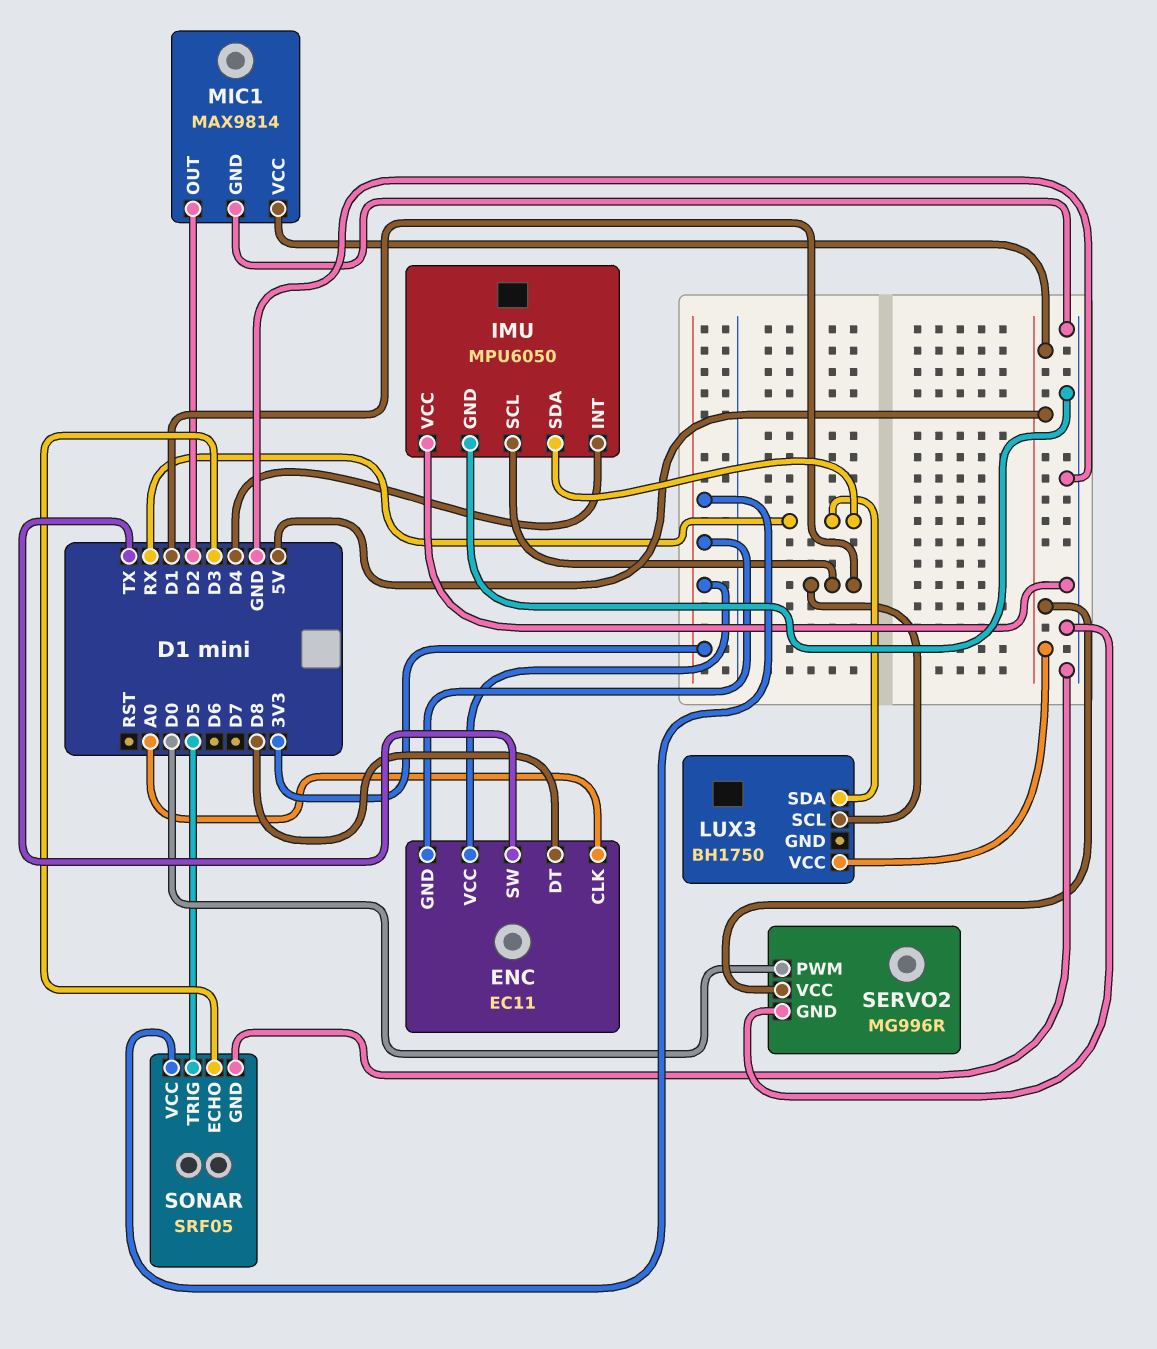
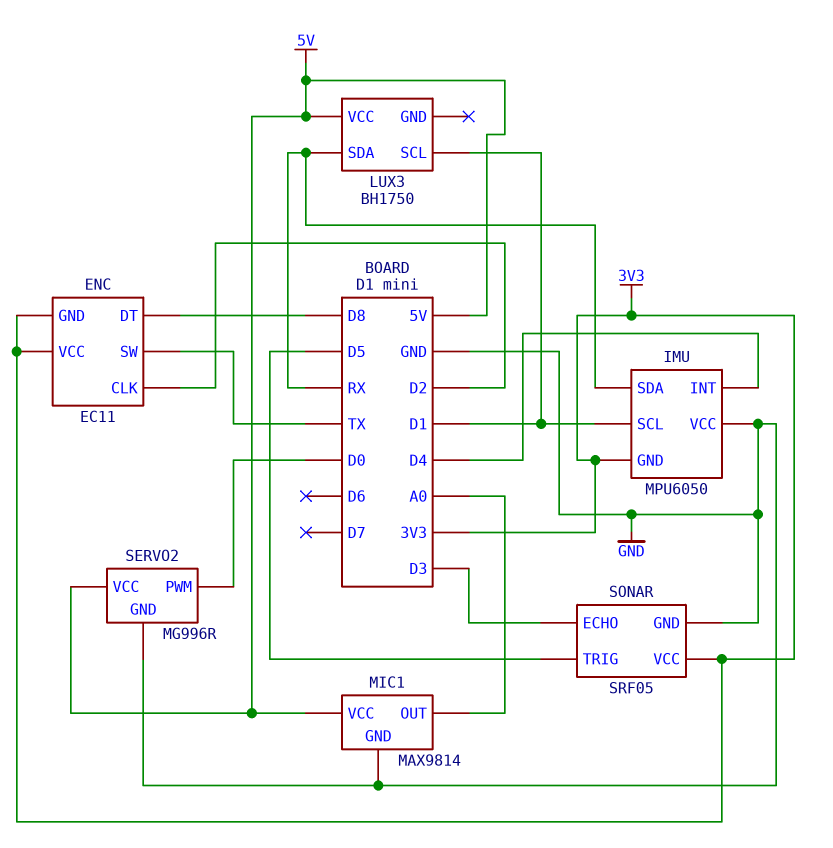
ENC pin CLK: A0 -> D2
IMU pin GND: GND -> 3V3
MIC1 pin OUT: D2 -> A0

